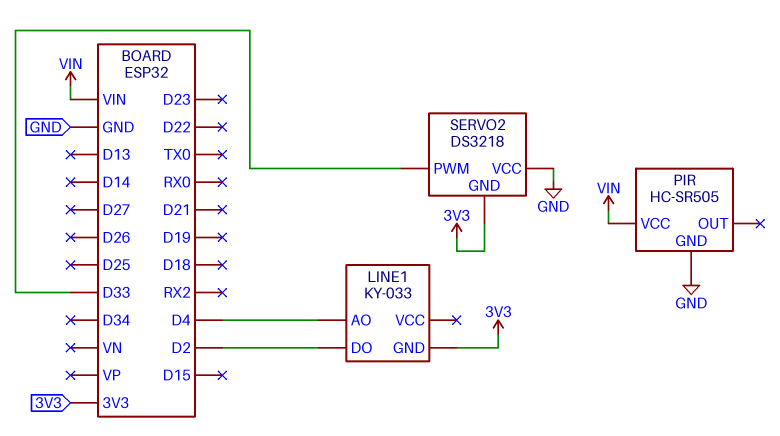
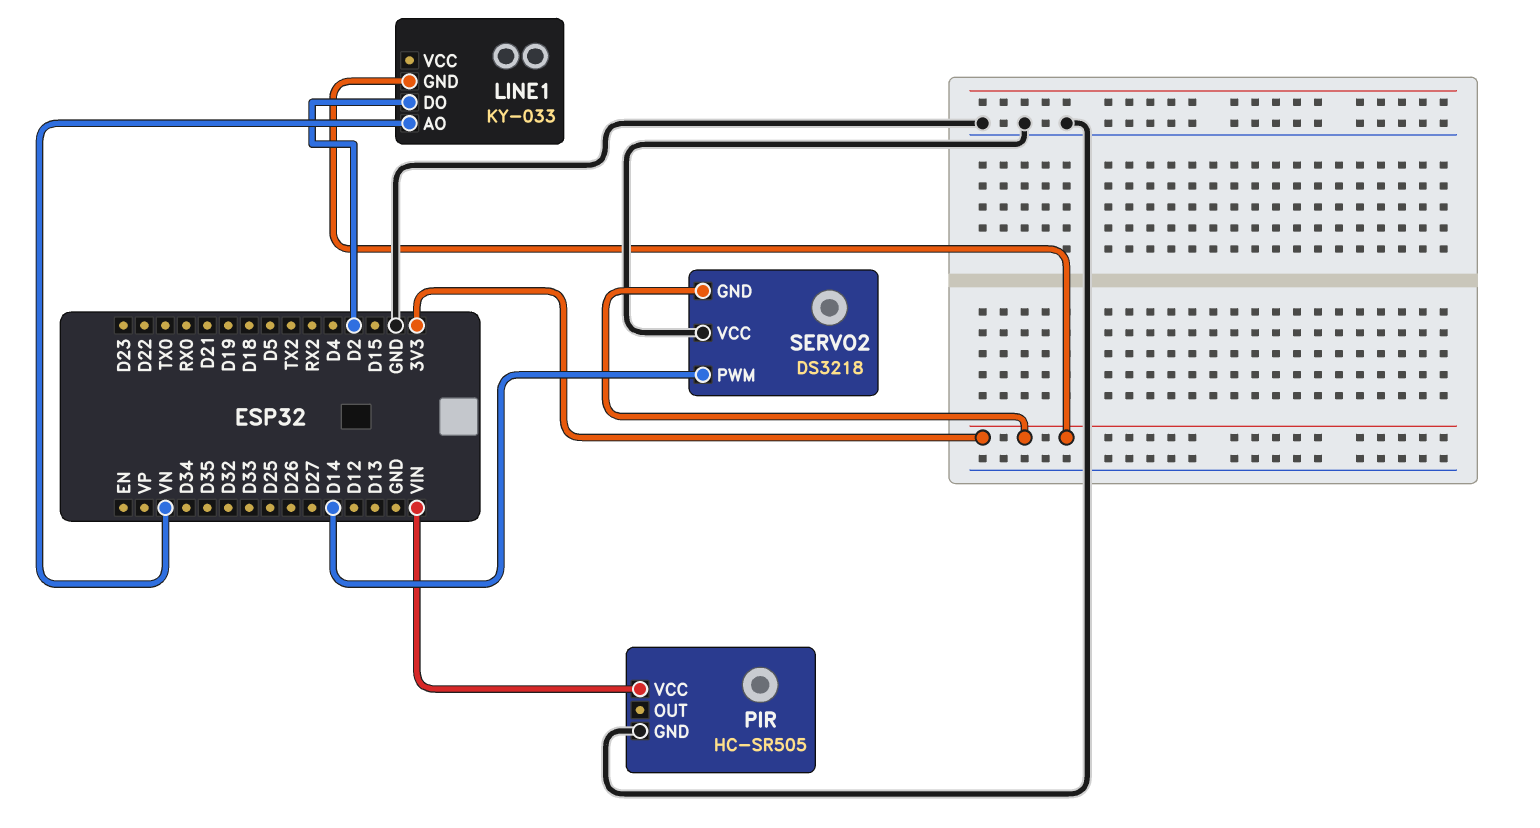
LINE1 pin AO: D4 -> VN
SERVO2 pin PWM: D33 -> D14

